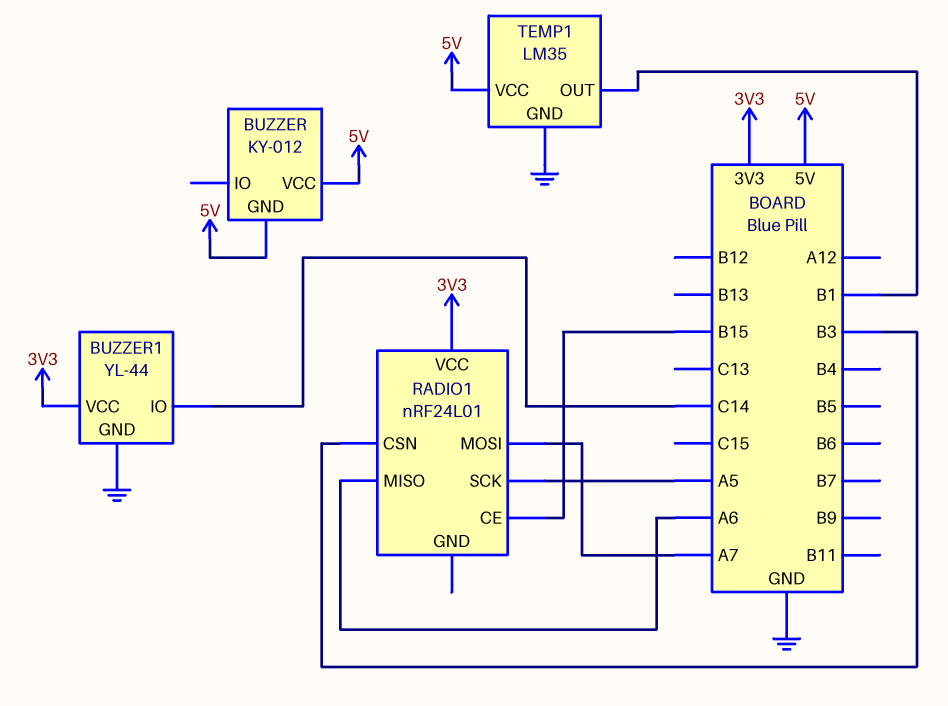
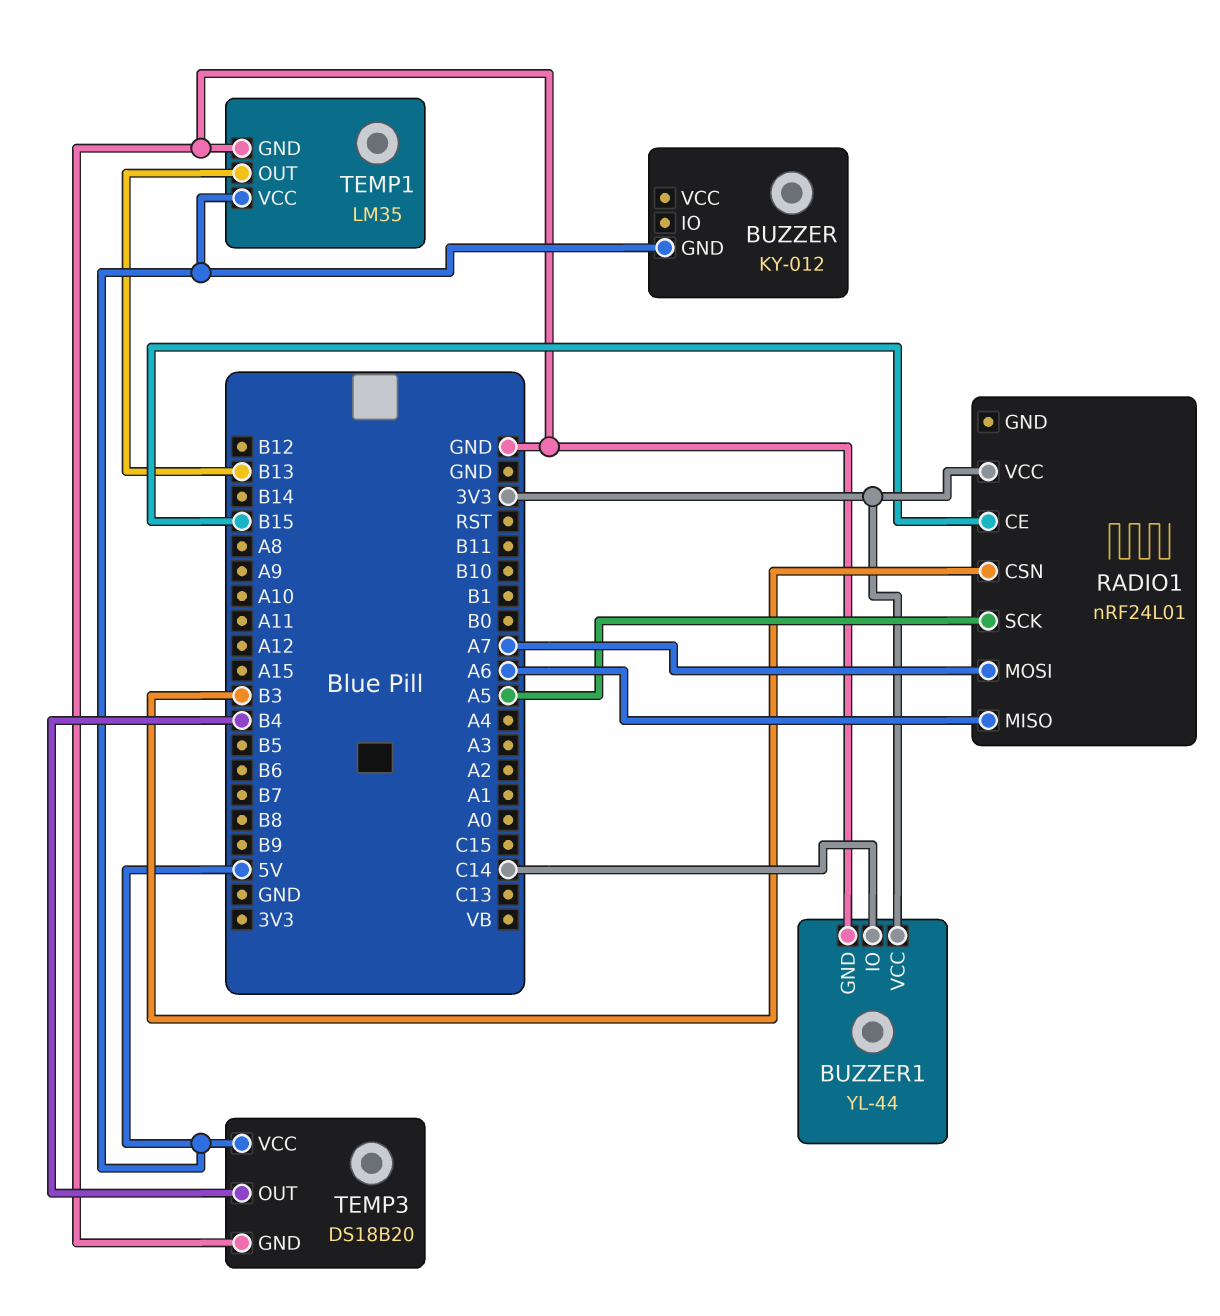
BUZZER pin VCC: 5V -> none
TEMP1 pin OUT: B1 -> B13
TEMP3: none -> DS18B20
TEMP3 pin GND: none -> GND
TEMP3 pin OUT: none -> B4
TEMP3 pin VCC: none -> 5V

